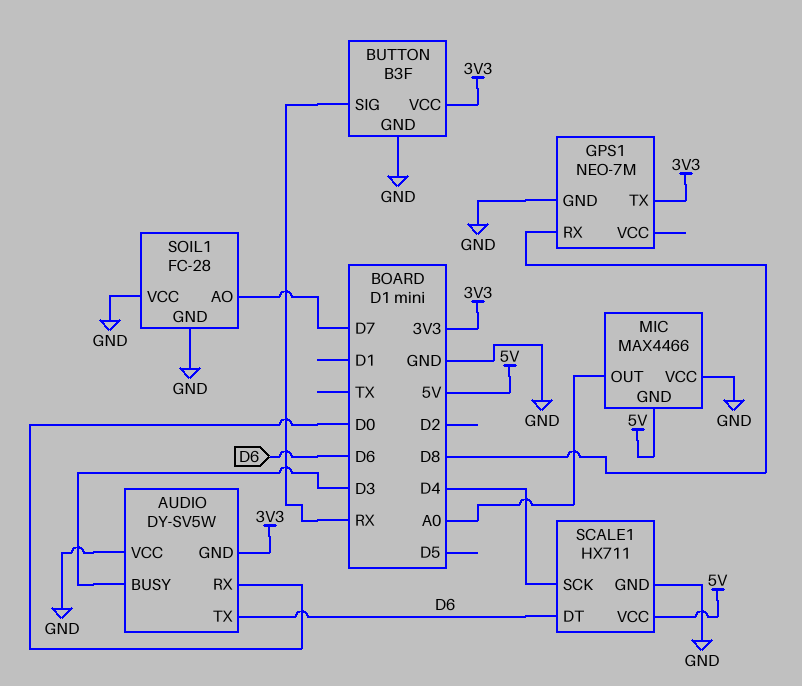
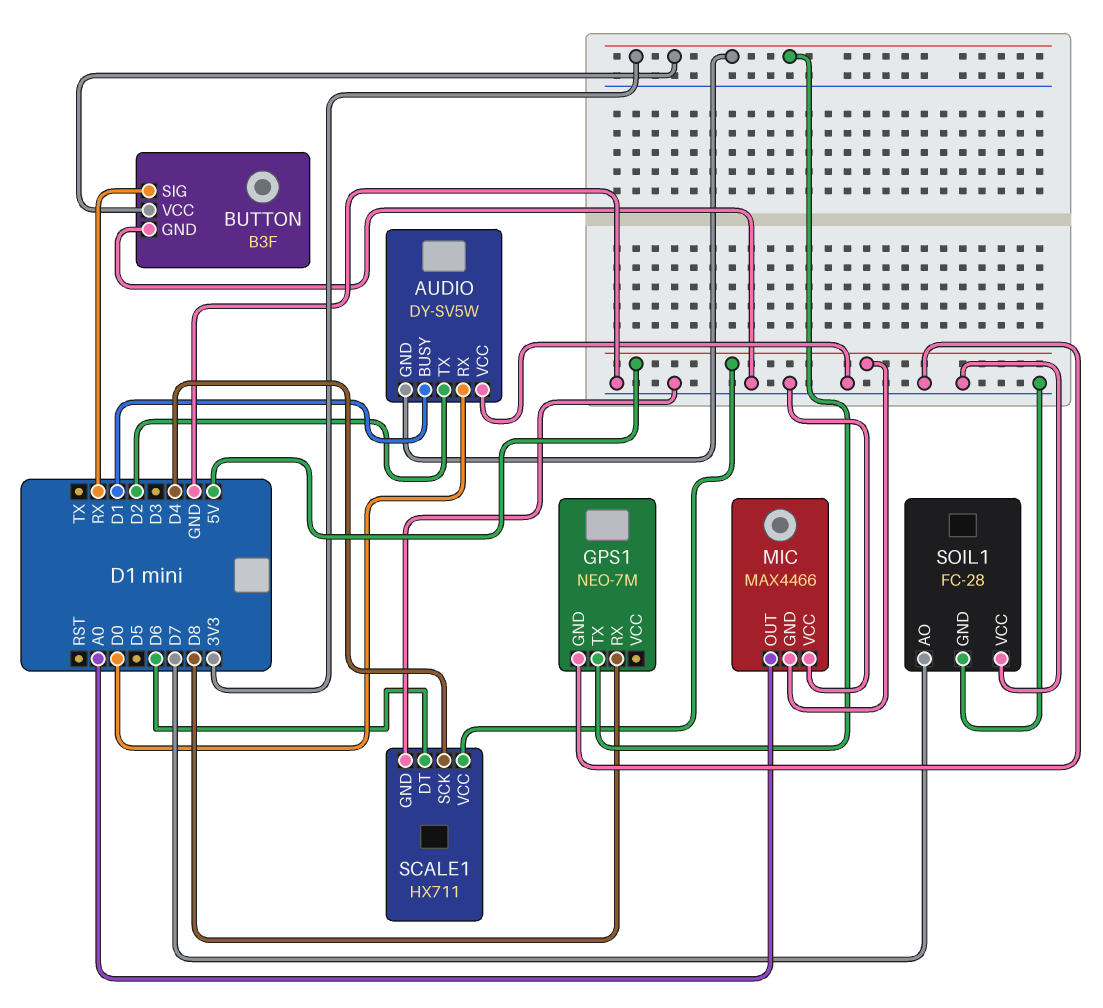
AUDIO pin BUSY: D3 -> D1
AUDIO pin TX: D6 -> D2

